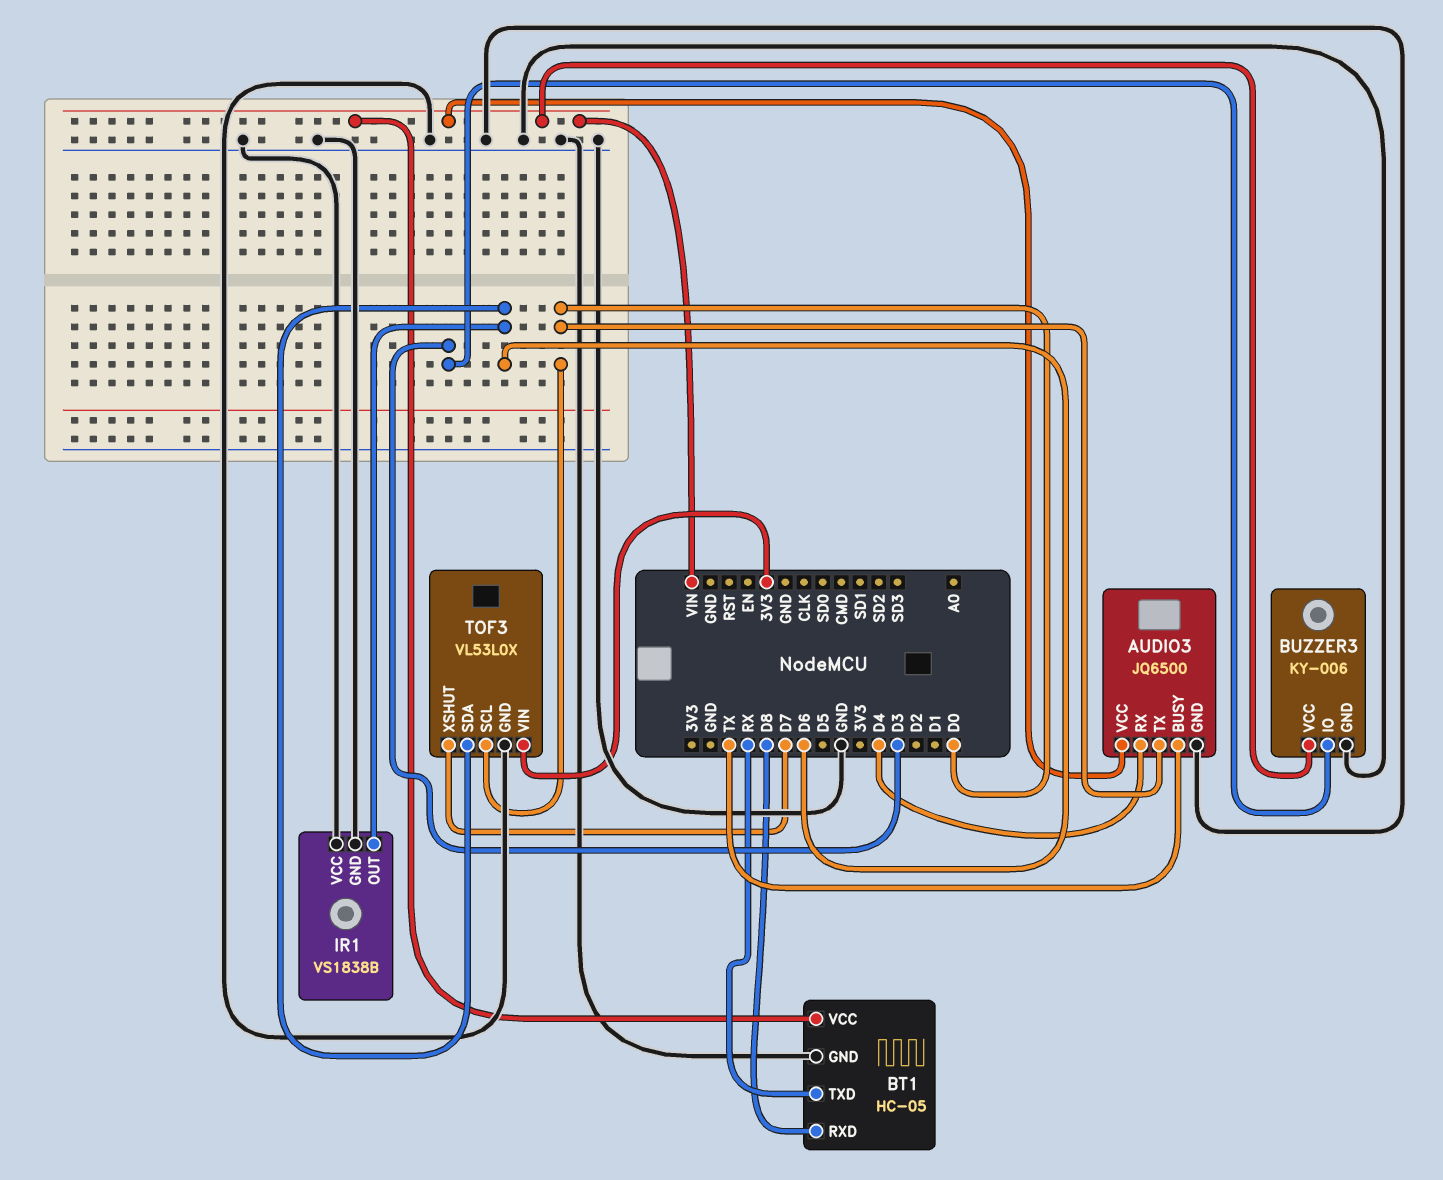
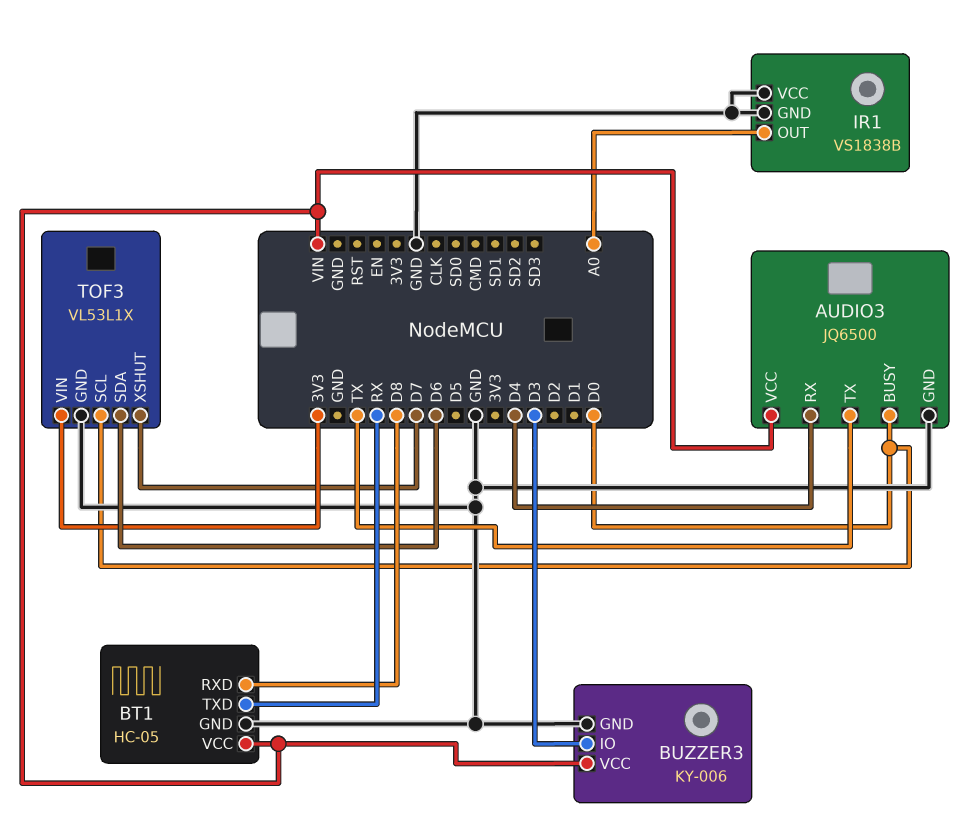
AUDIO3 pin BUSY: TX -> D0
AUDIO3 pin TX: D0 -> TX
IR1 pin OUT: D6 -> A0
TOF3: VL53L0X -> VL53L1X

